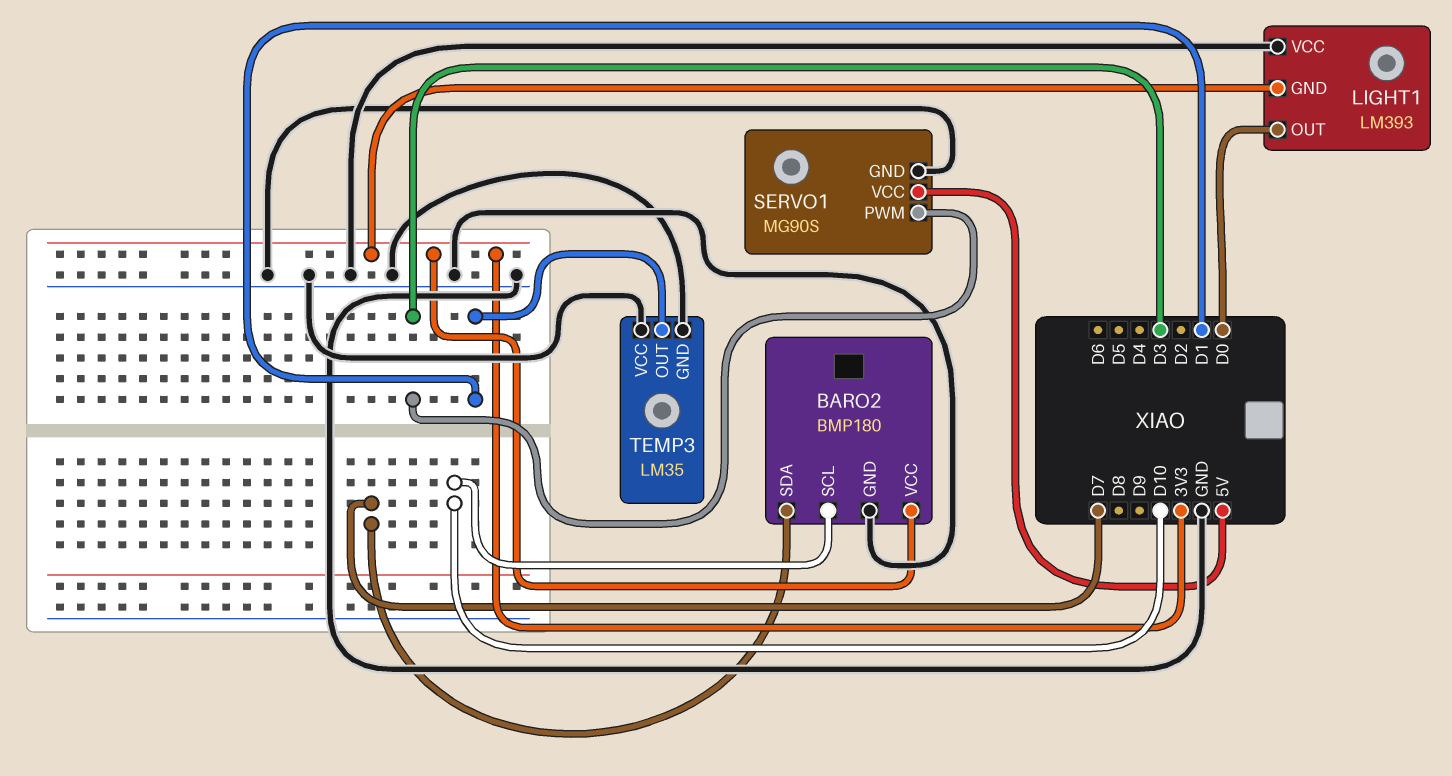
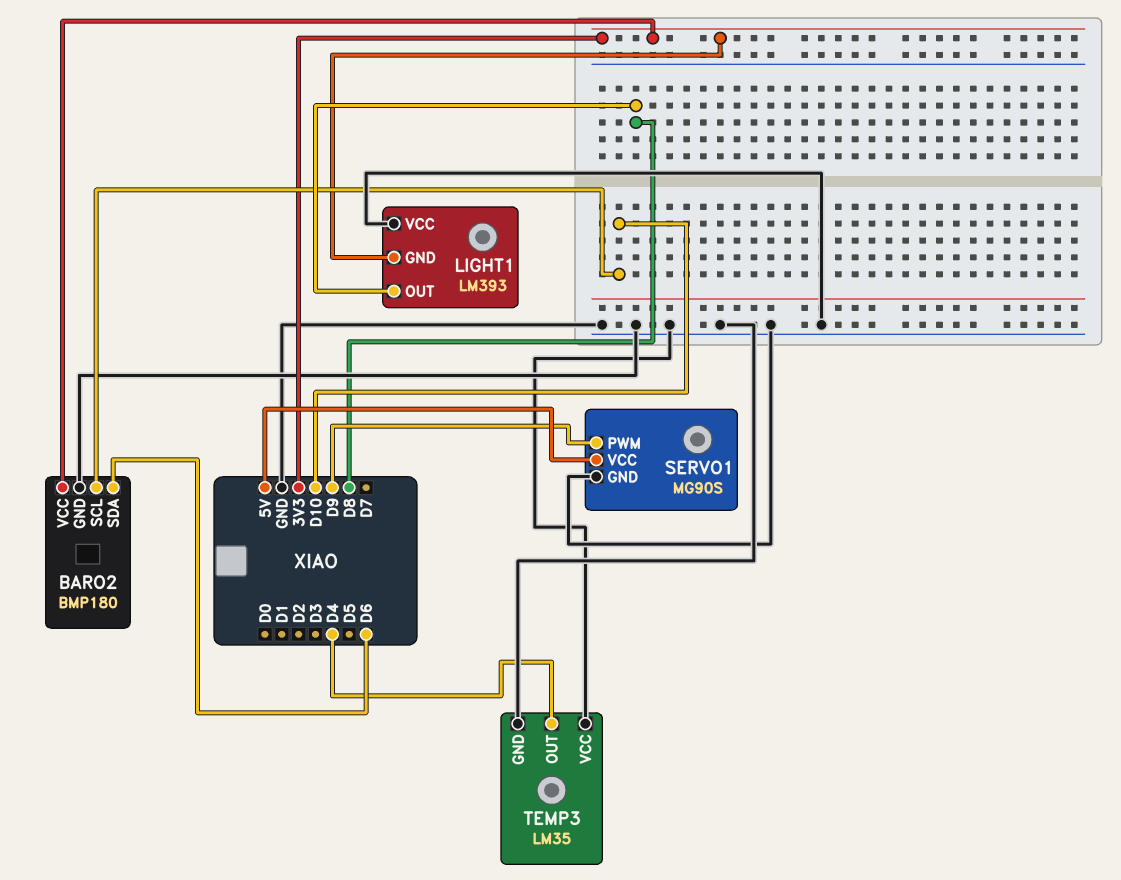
BARO2 pin SDA: D7 -> D6
LIGHT1 pin OUT: D0 -> D8
SERVO1 pin PWM: D3 -> D9
TEMP3 pin OUT: D1 -> D4

